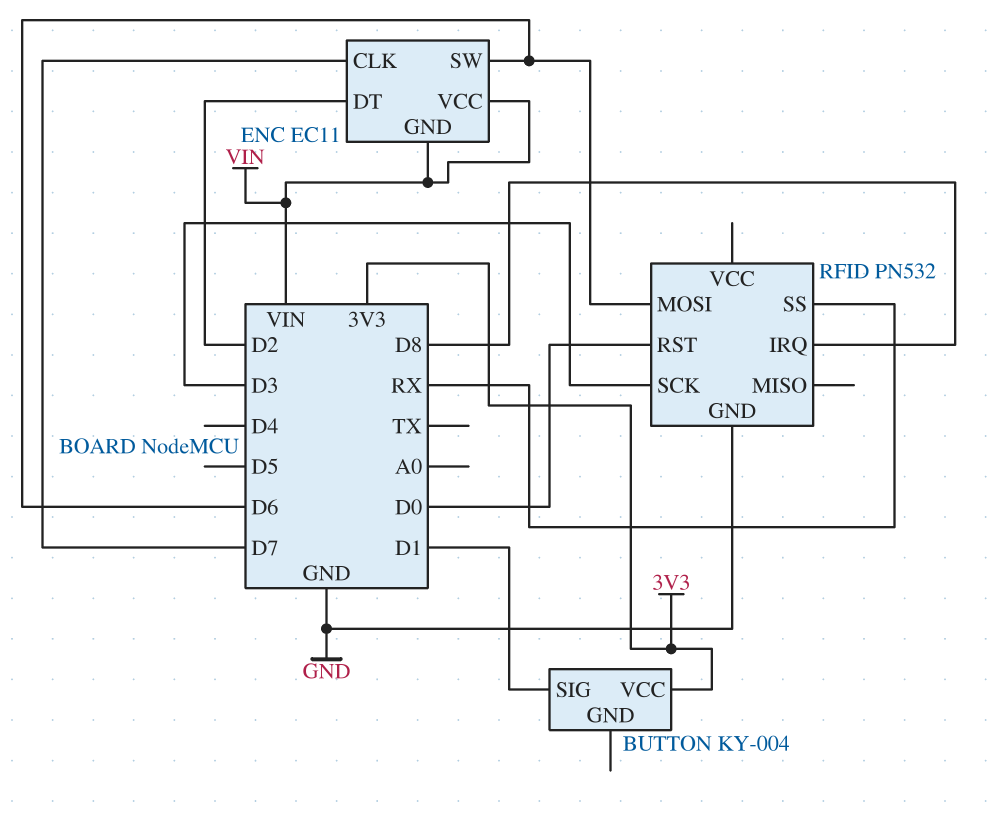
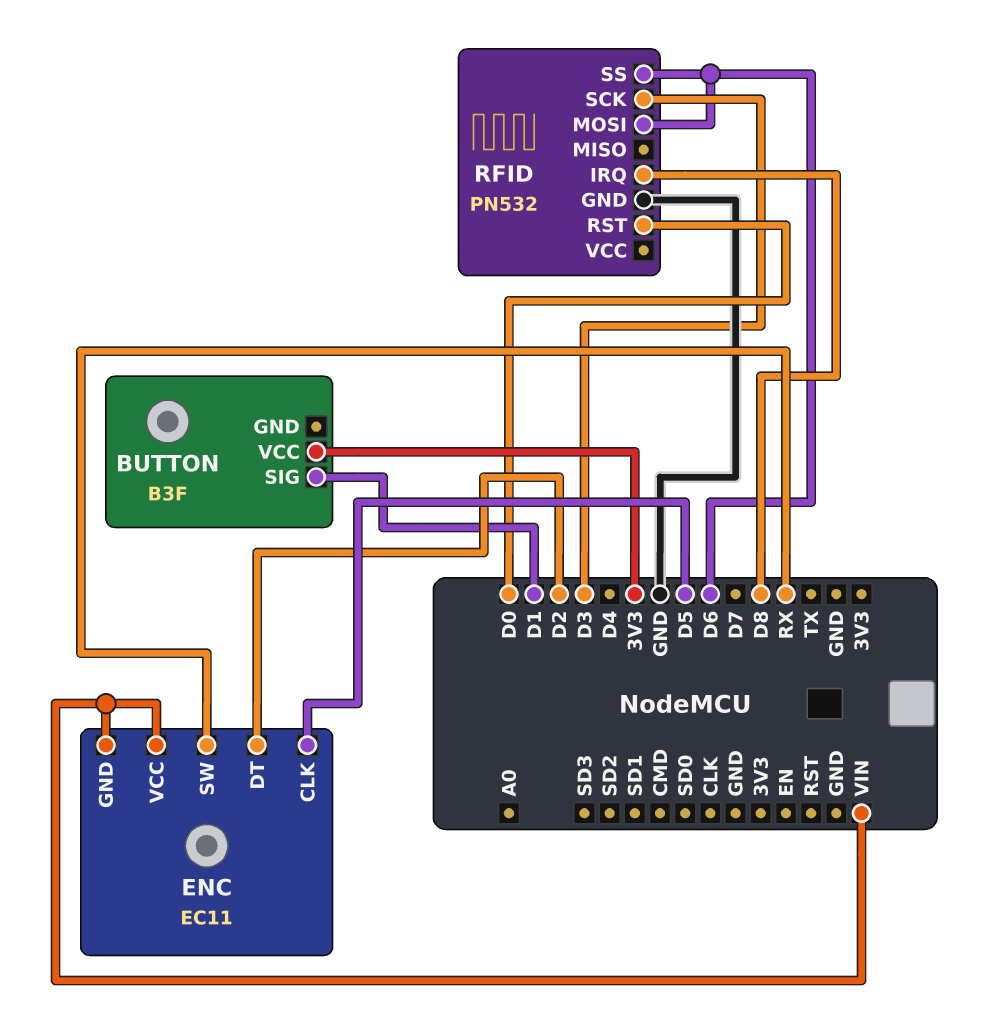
BUTTON: KY-004 -> B3F
ENC pin CLK: D7 -> D5
ENC pin SW: D6 -> RX
RFID pin SS: RX -> D6

